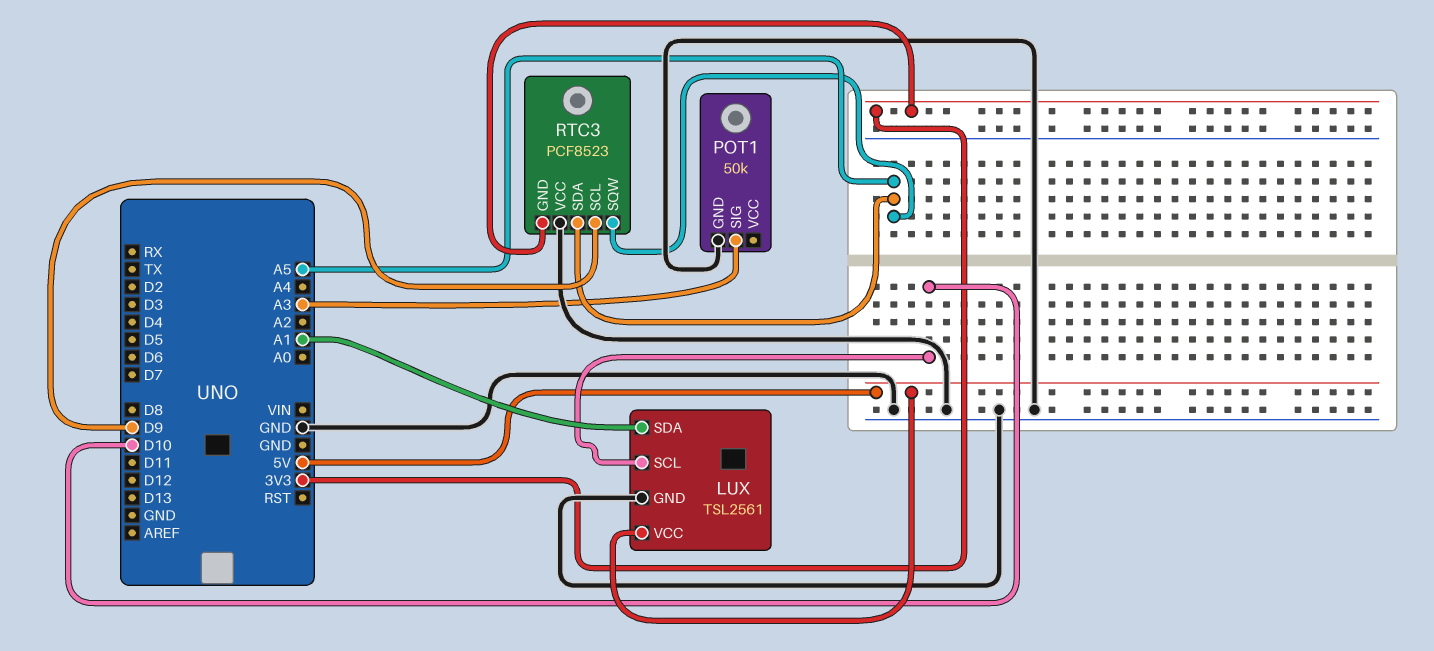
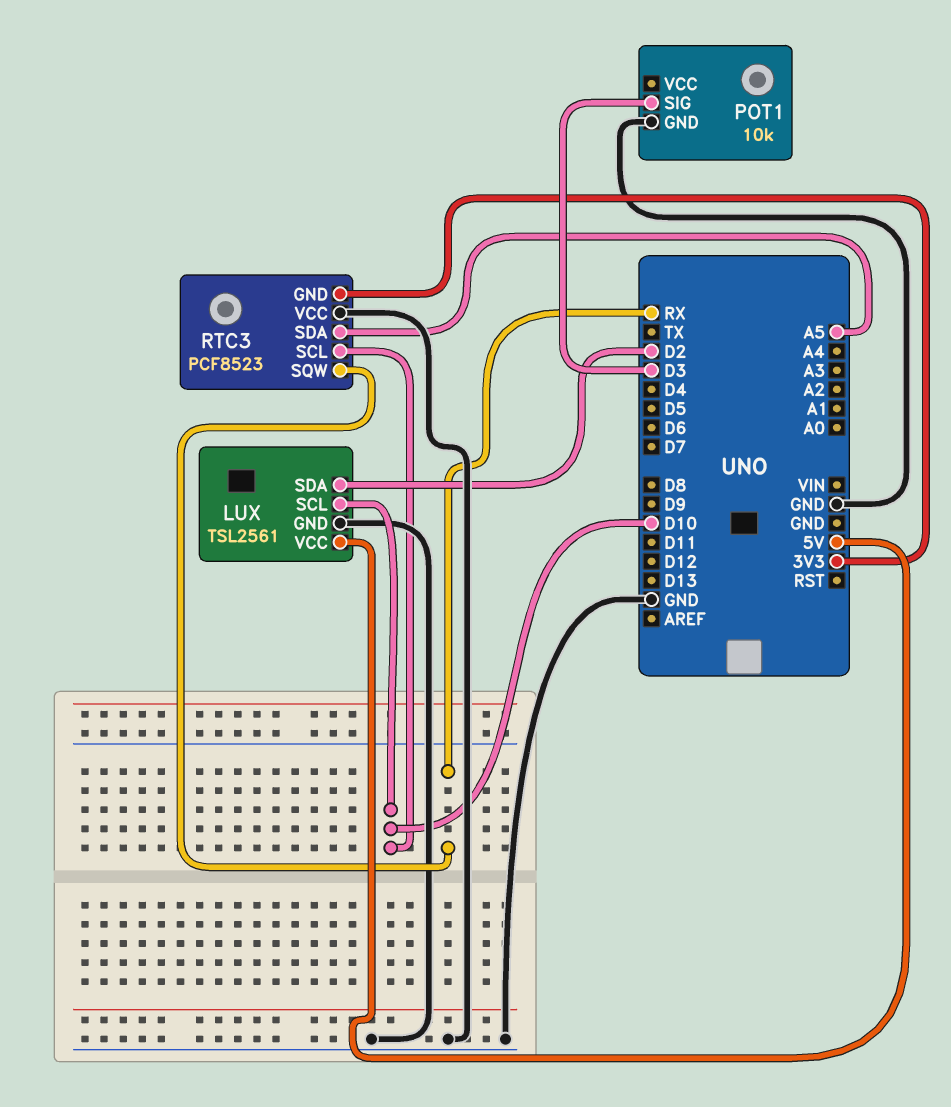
LUX pin SDA: A1 -> D2
POT1: 50k -> 10k
POT1 pin SIG: A3 -> D3
RTC3 pin SCL: D9 -> D10
RTC3 pin SQW: A5 -> RX

